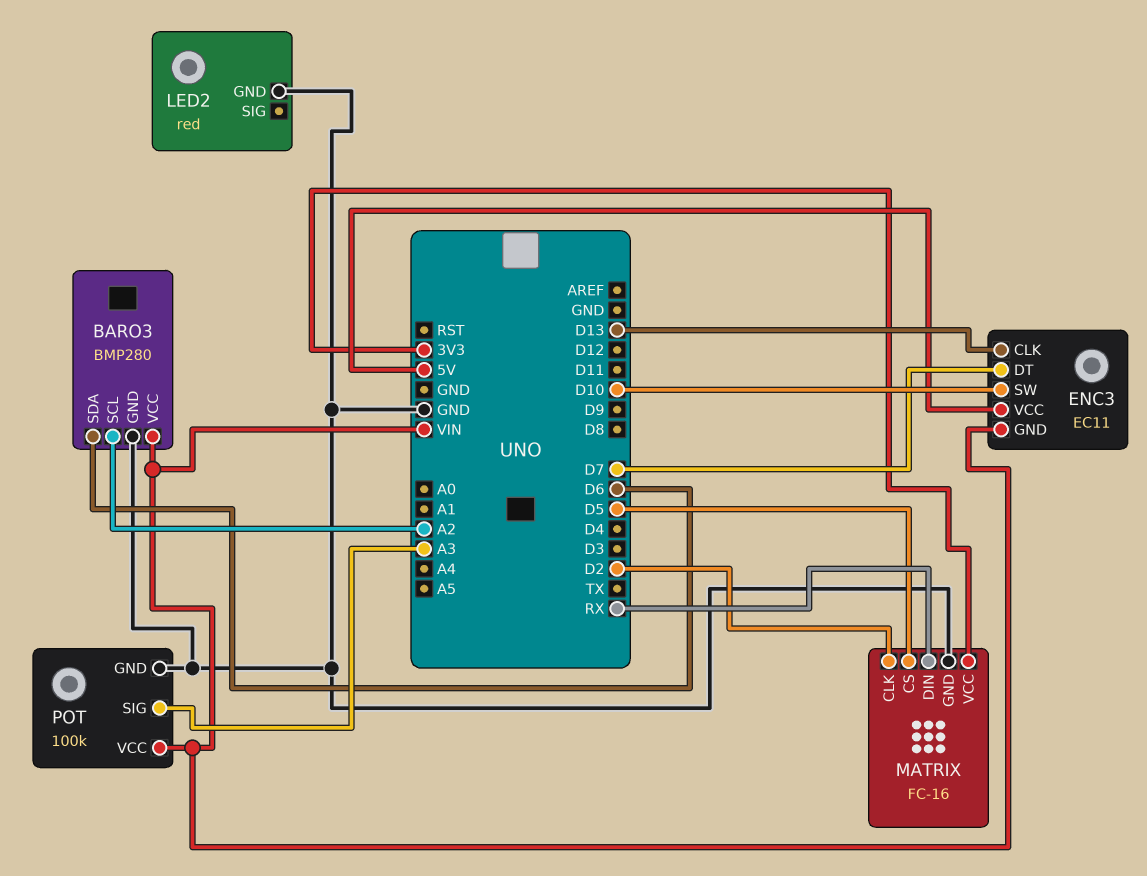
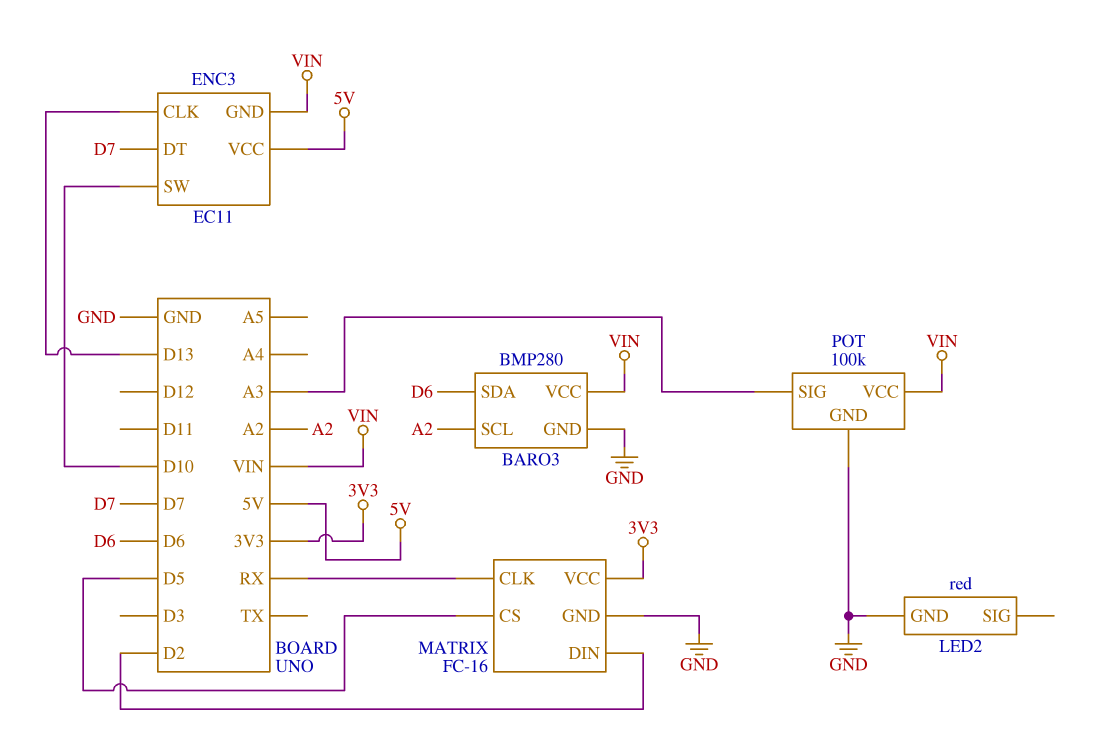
MATRIX pin CLK: D2 -> RX
MATRIX pin DIN: RX -> D2

